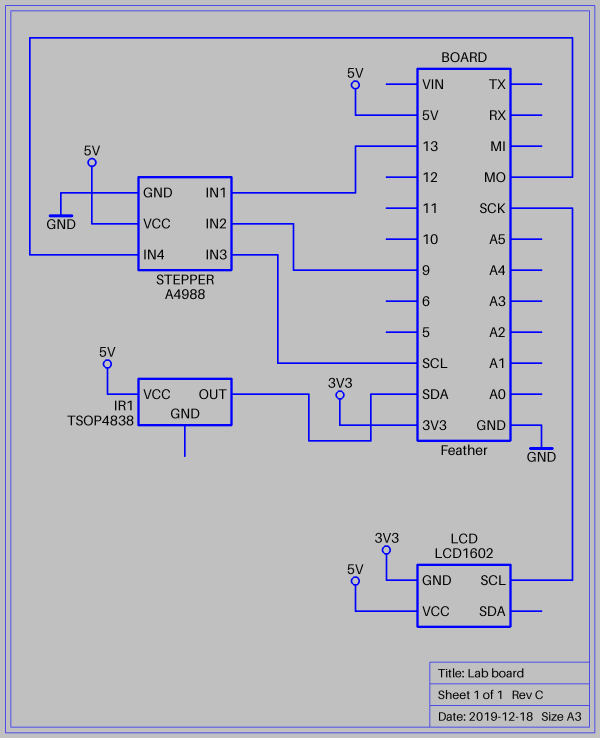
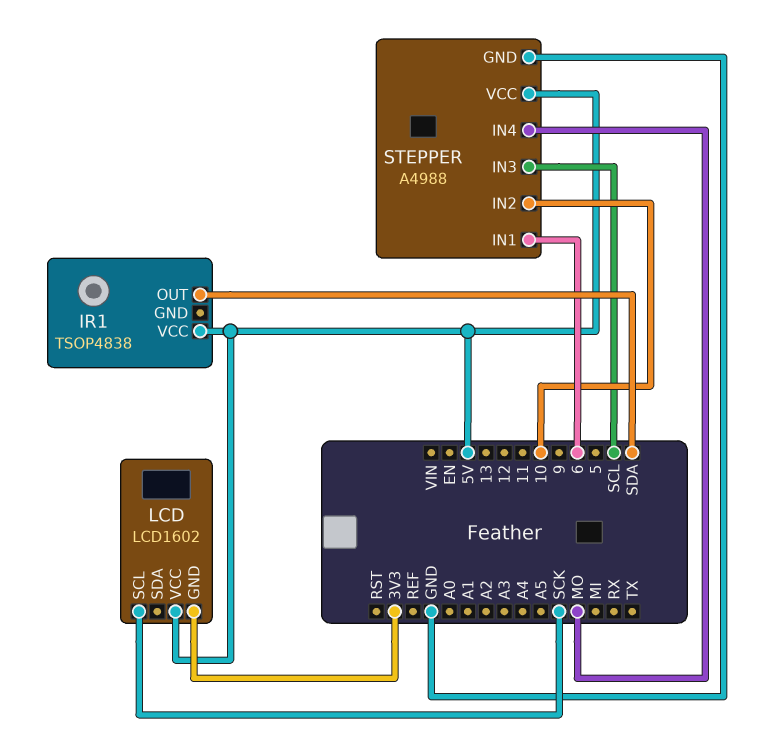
STEPPER pin IN1: 13 -> 6
STEPPER pin IN2: 9 -> 10

